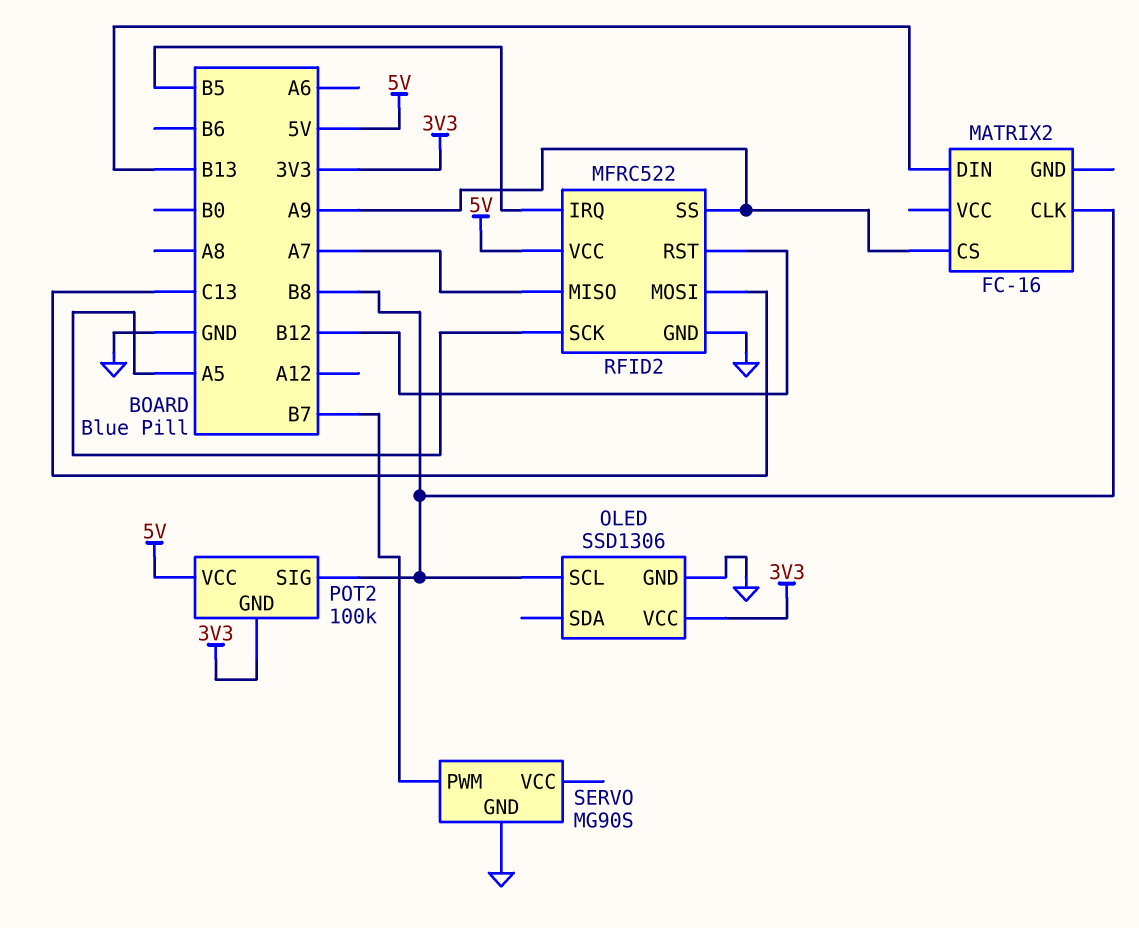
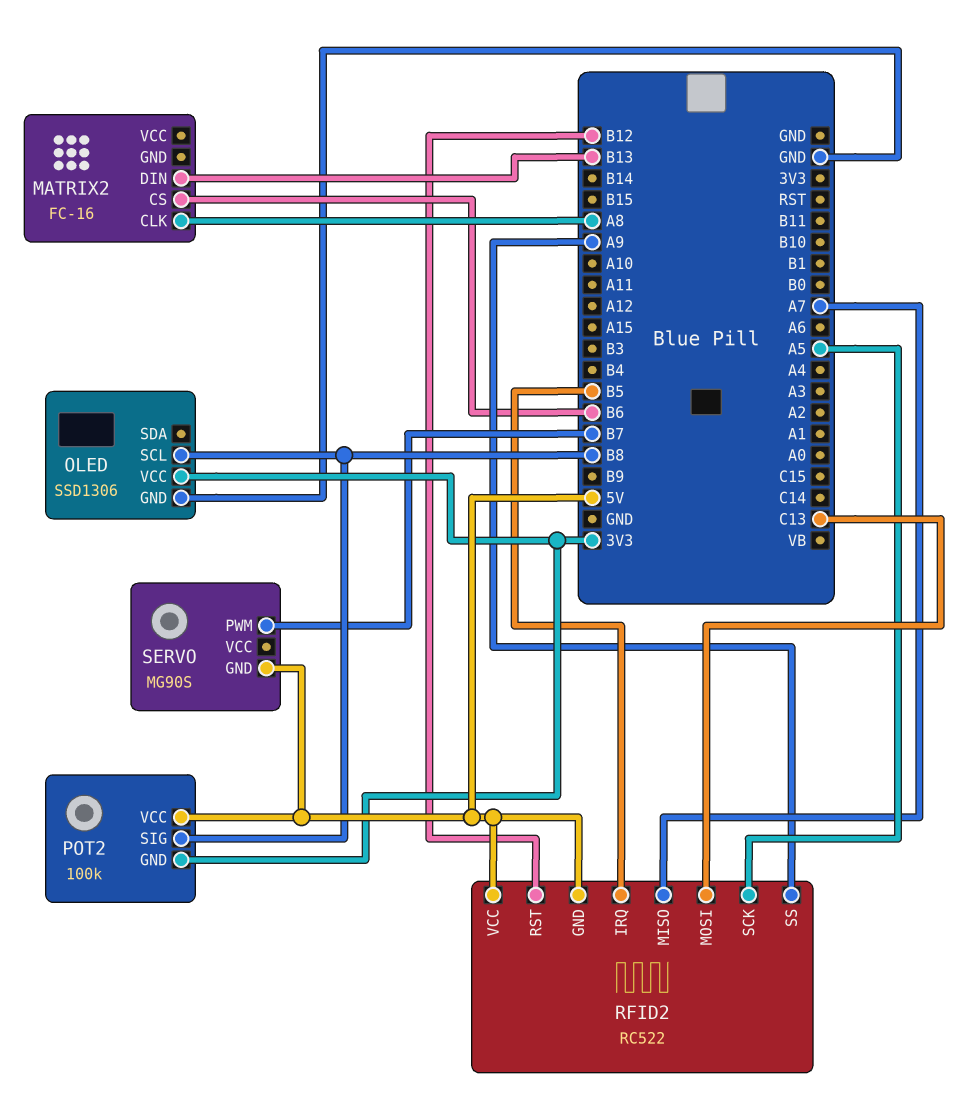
MATRIX2 pin CLK: B8 -> A8
MATRIX2 pin CS: A9 -> B6
RFID2: MFRC522 -> RC522
RFID2 pin GND: GND -> 5V
SERVO pin GND: GND -> 5V

